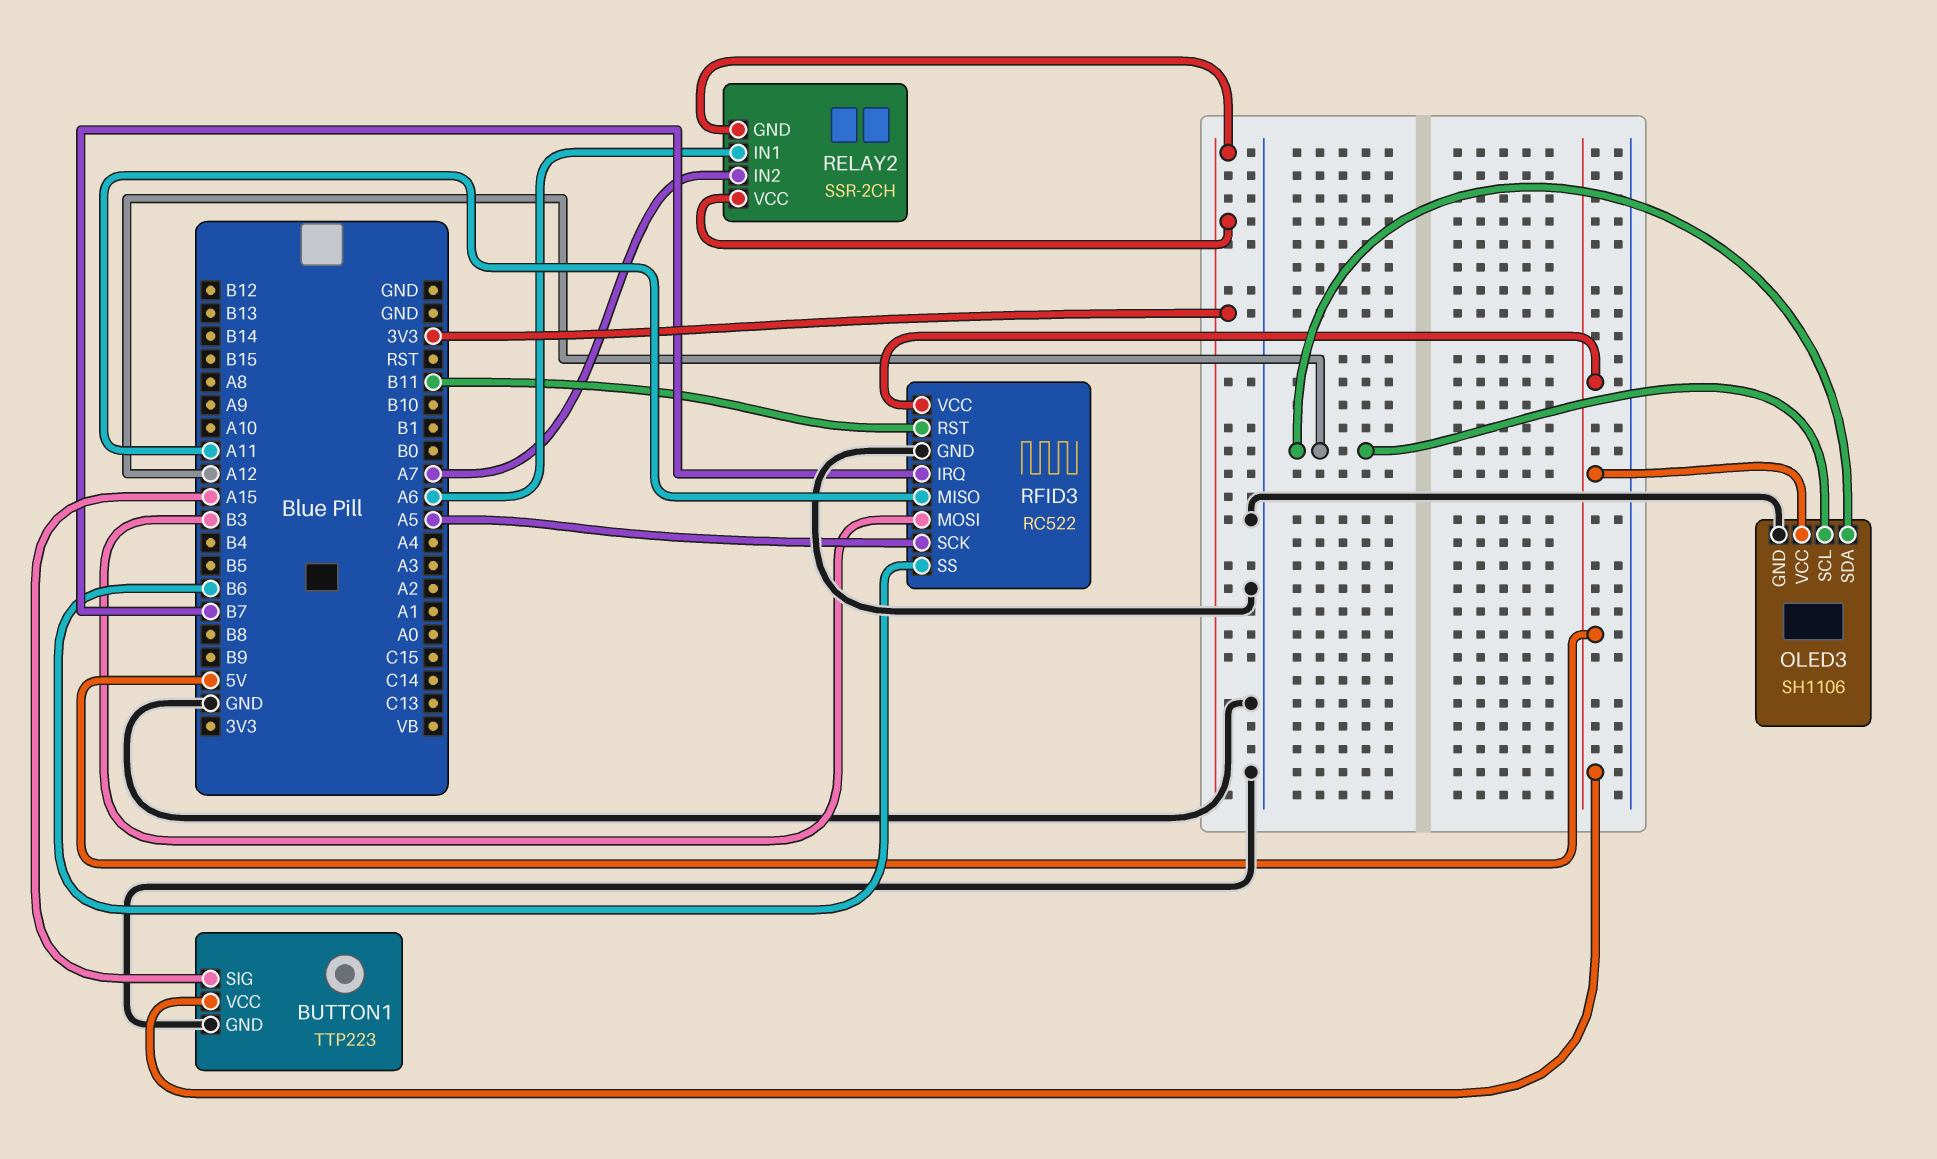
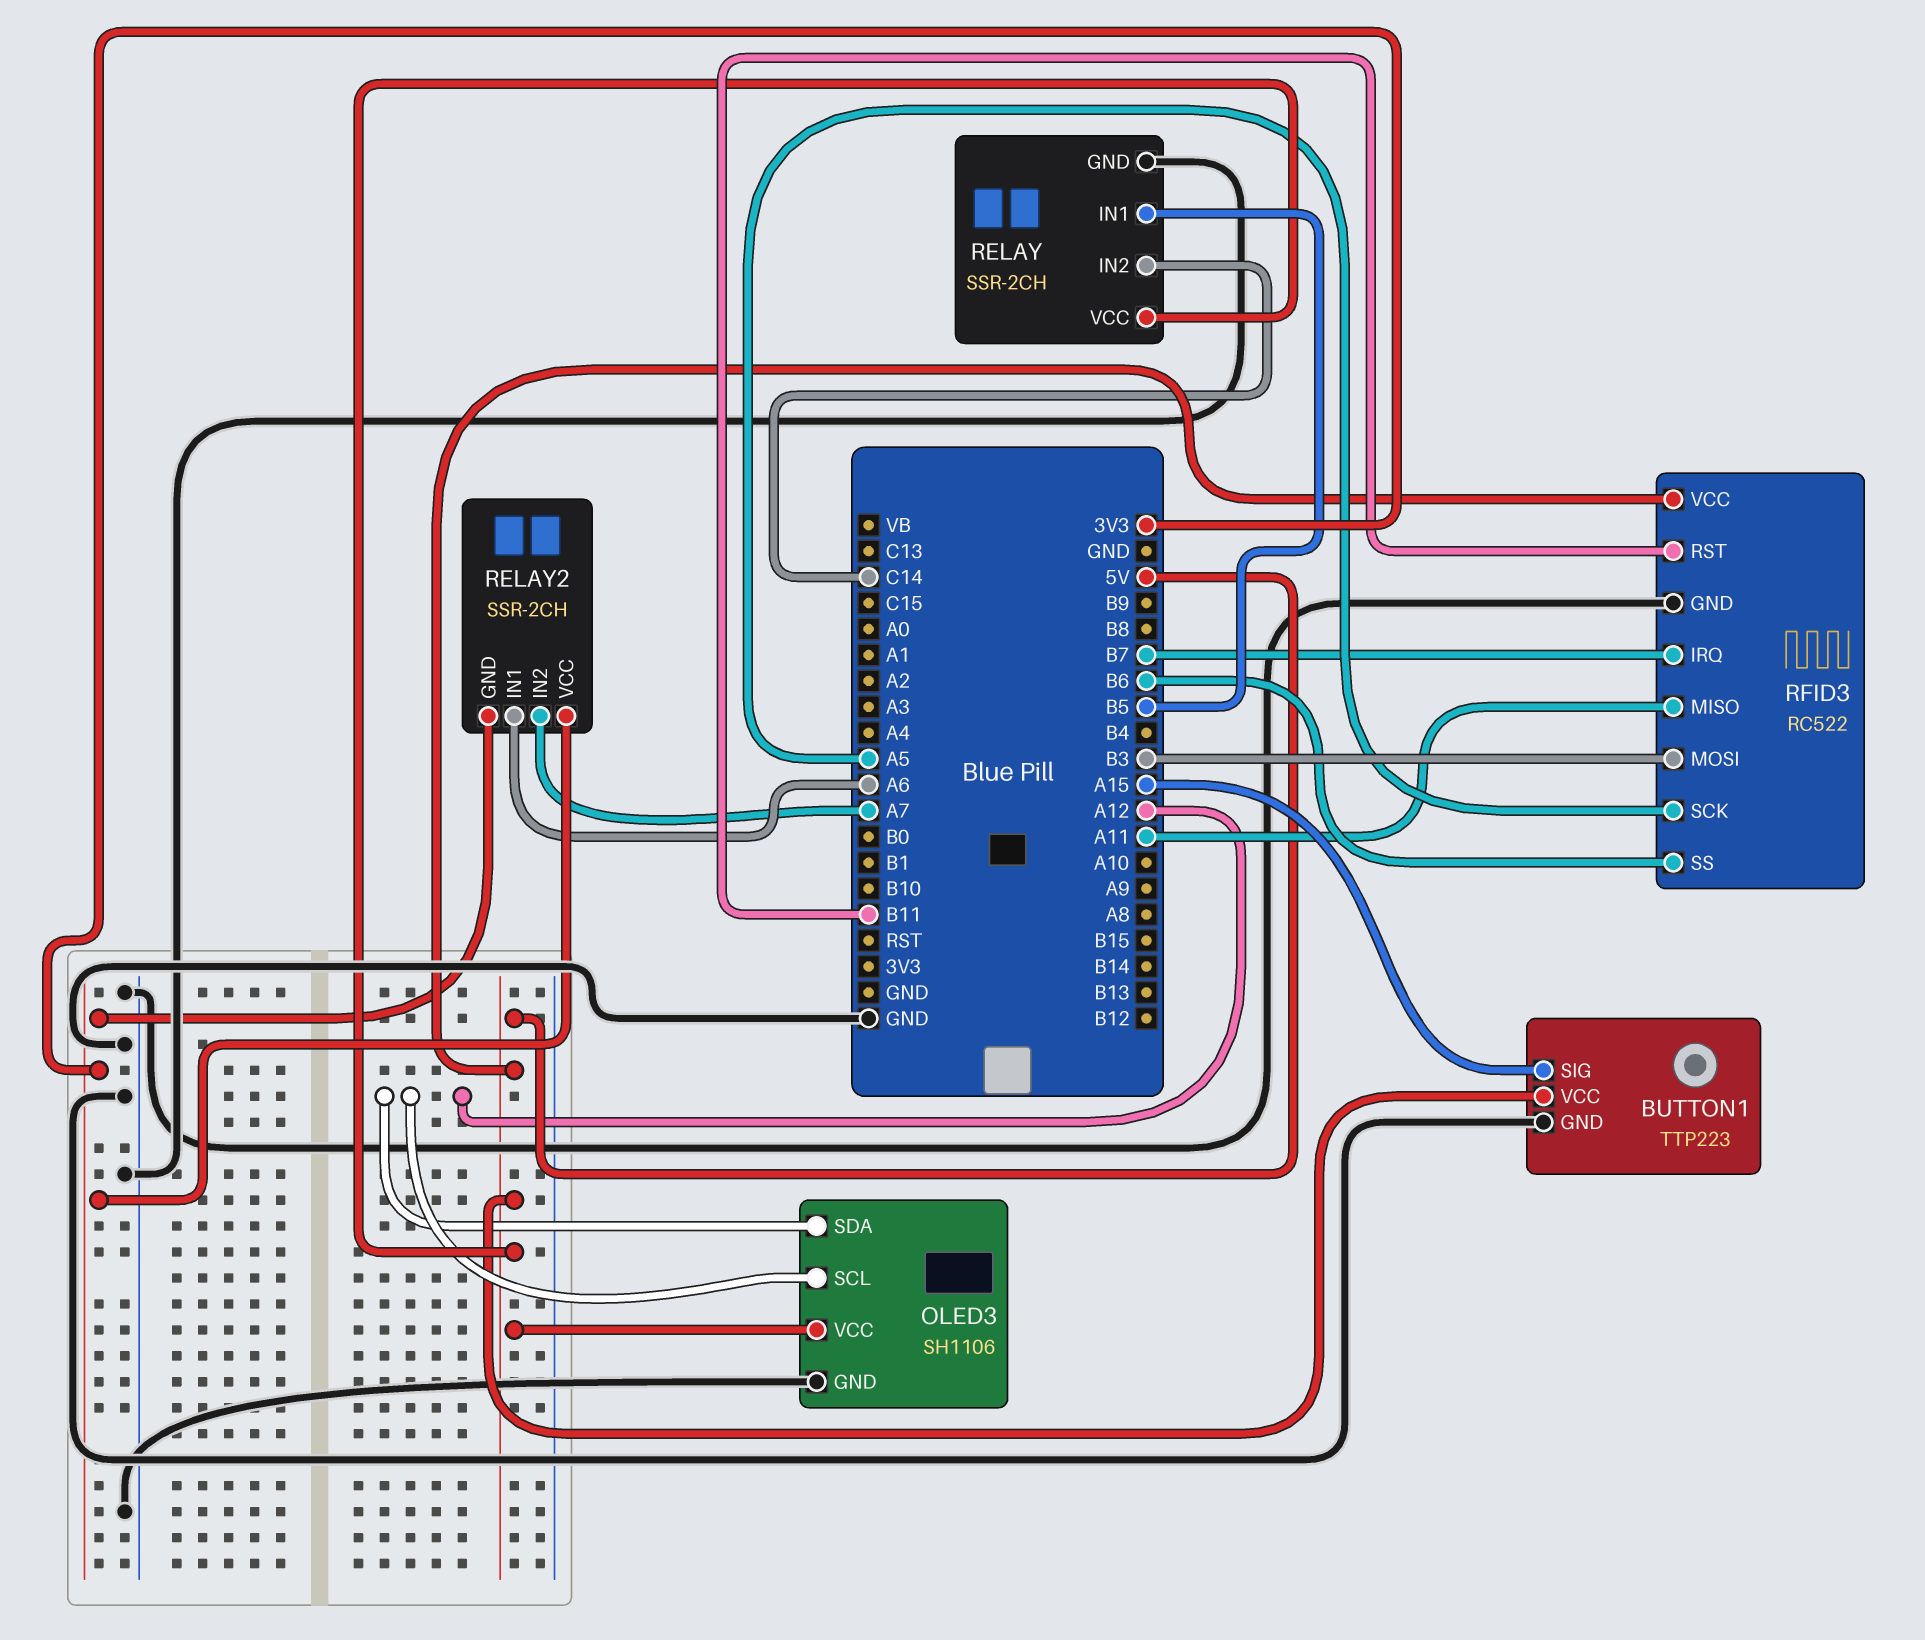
RELAY: none -> SSR-2CH
RELAY pin GND: none -> GND
RELAY pin IN1: none -> B5
RELAY pin IN2: none -> C14
RELAY pin VCC: none -> 5V

